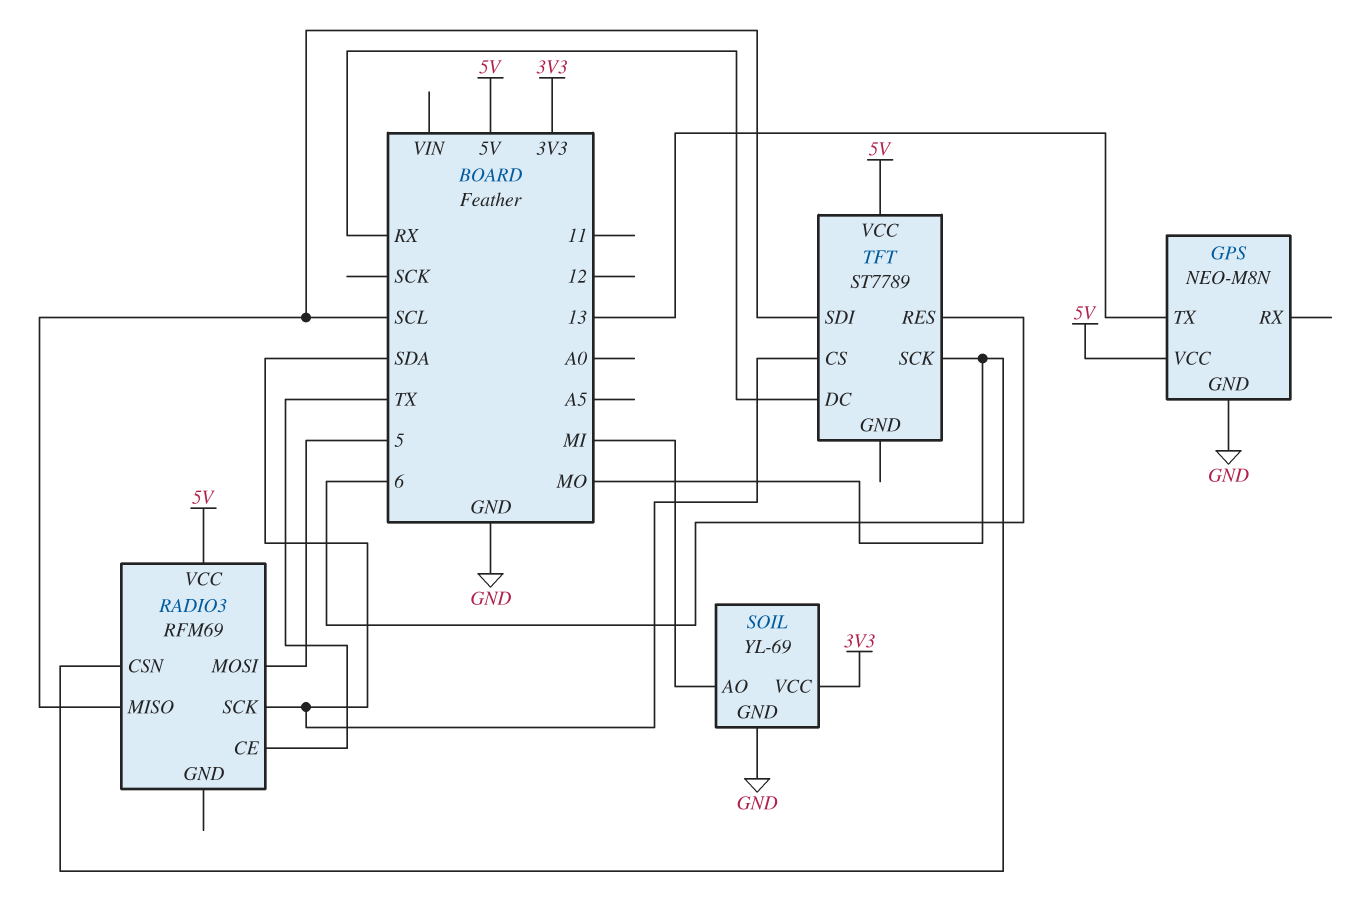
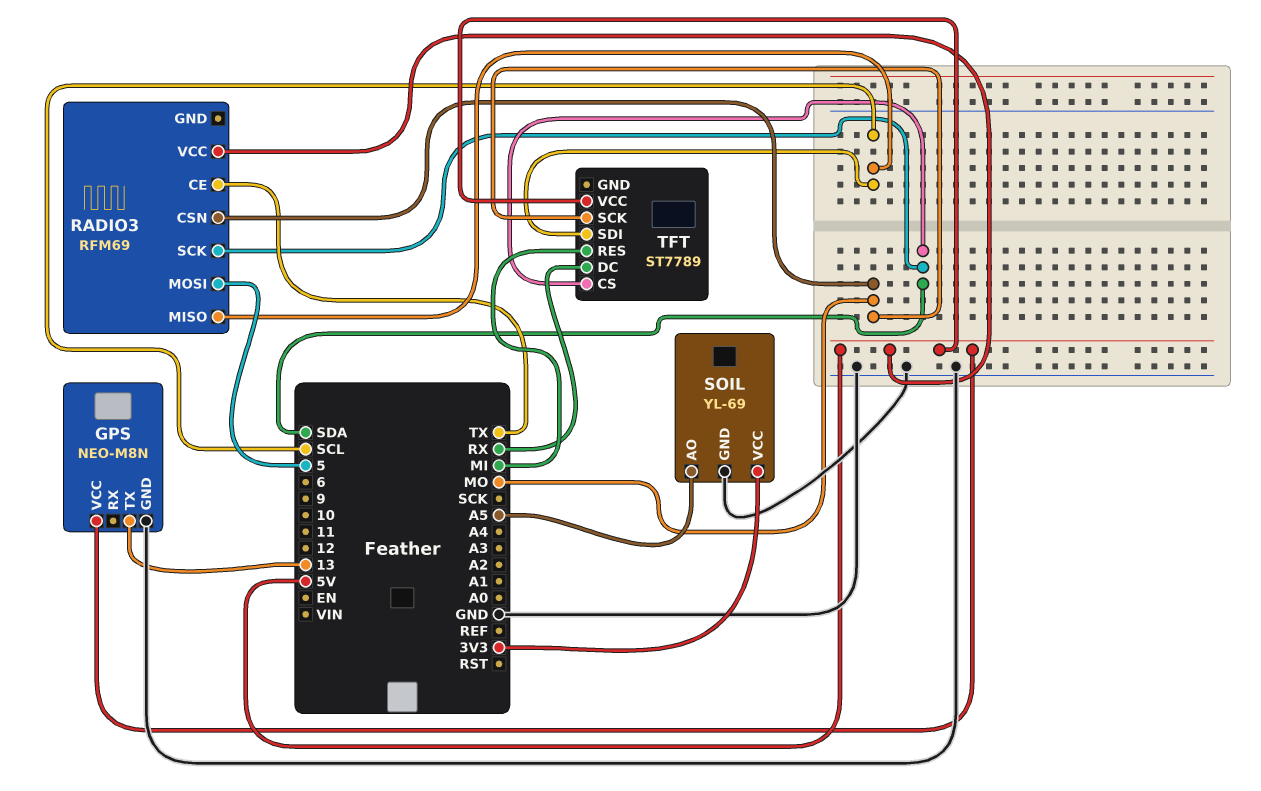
SOIL pin AO: MI -> A5
TFT pin RES: 6 -> MI

